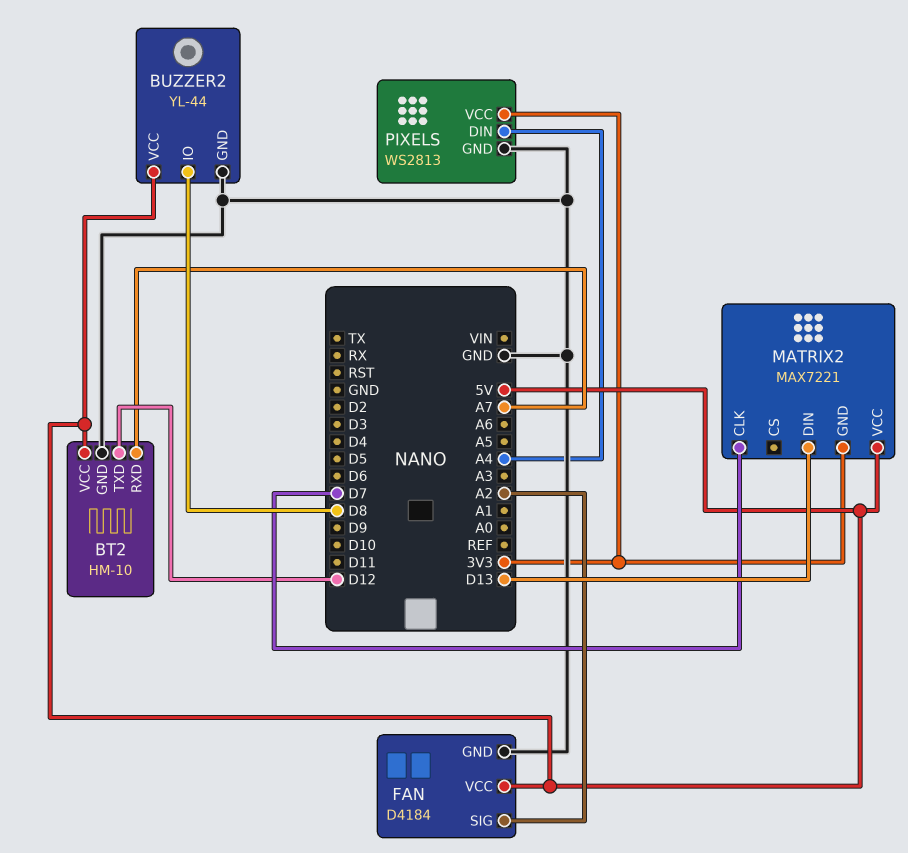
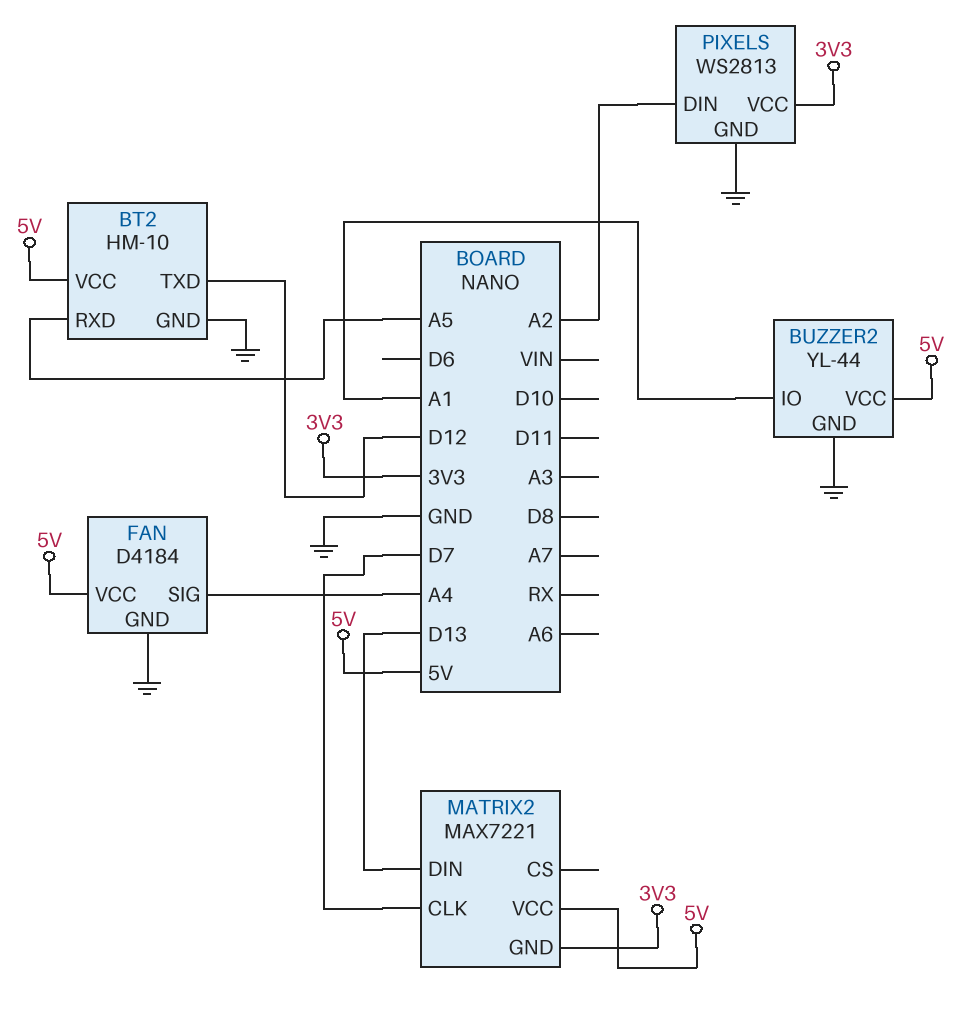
BT2 pin RXD: A7 -> A5
BUZZER2 pin IO: D8 -> A1
FAN pin SIG: A2 -> A4
PIXELS pin DIN: A4 -> A2

